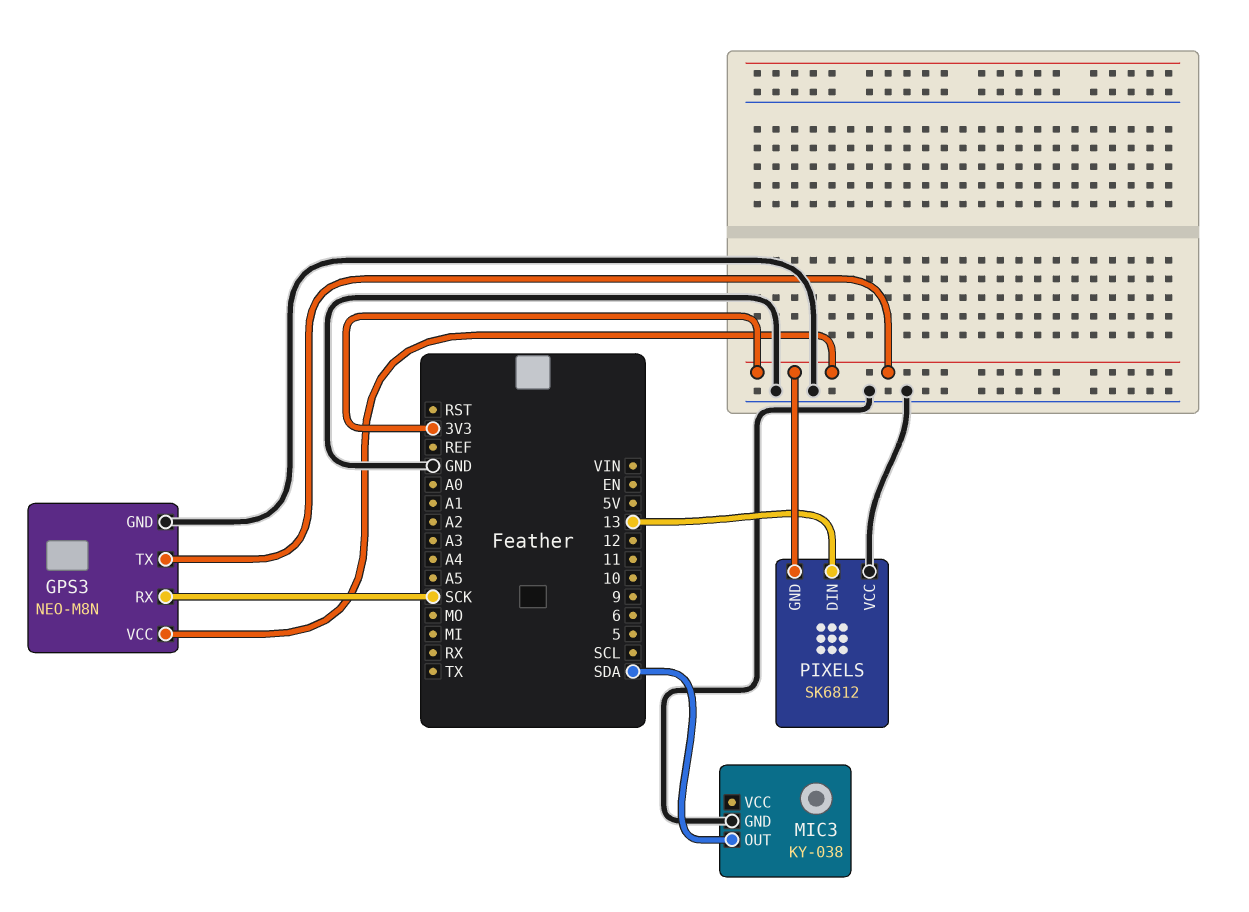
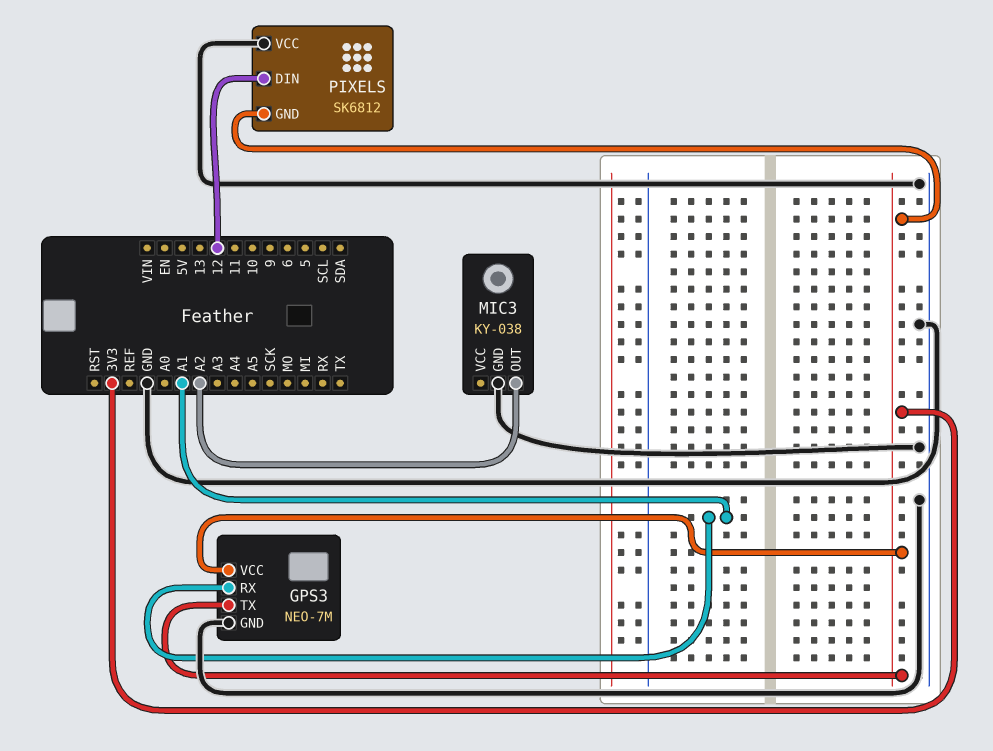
GPS3: NEO-M8N -> NEO-7M
GPS3 pin RX: SCK -> A1
MIC3 pin OUT: SDA -> A2
PIXELS pin DIN: 13 -> 12

